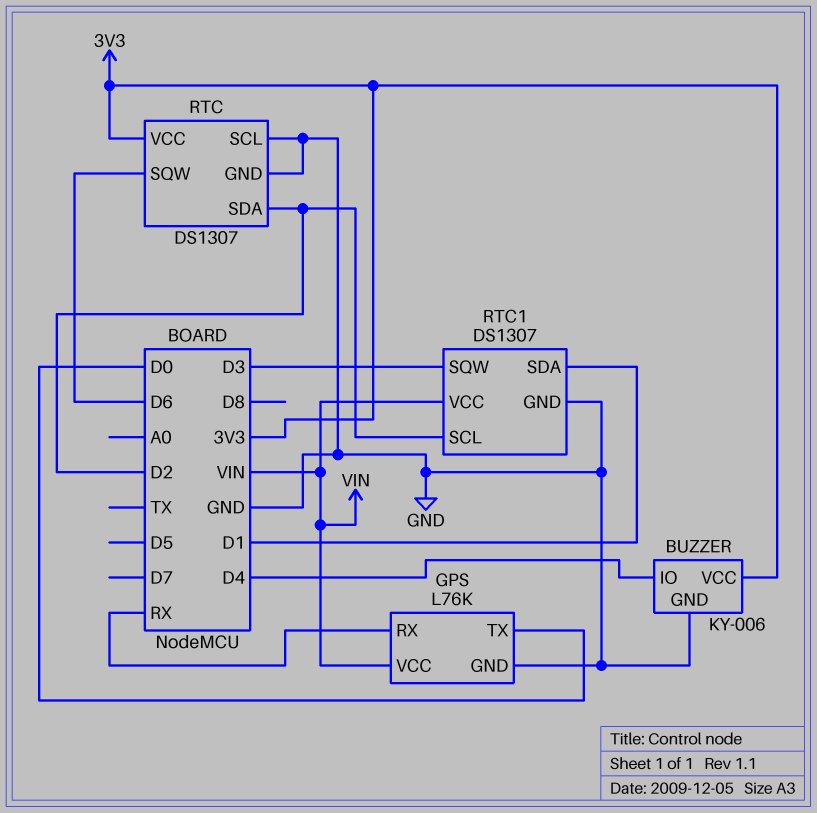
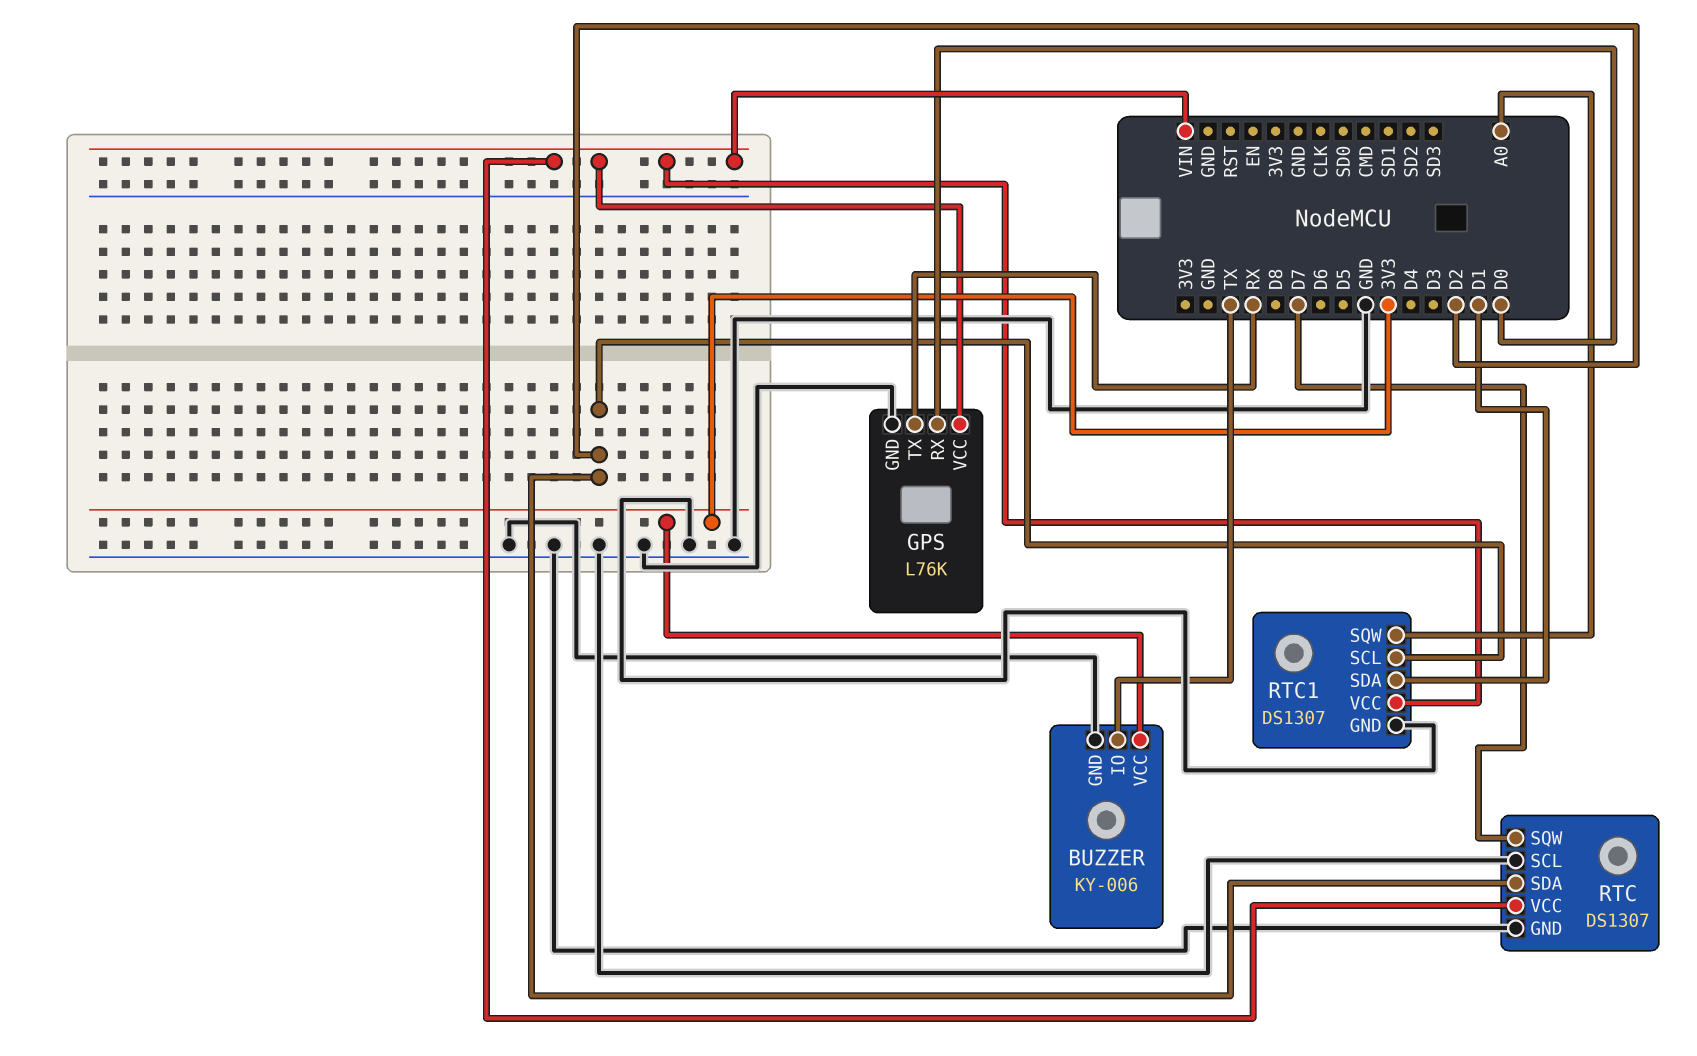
BUZZER pin IO: D4 -> TX
GPS pin RX: RX -> D0
GPS pin TX: D0 -> RX
RTC pin SQW: D6 -> D7
RTC pin VCC: 3V3 -> VIN
RTC1 pin SQW: D3 -> A0

